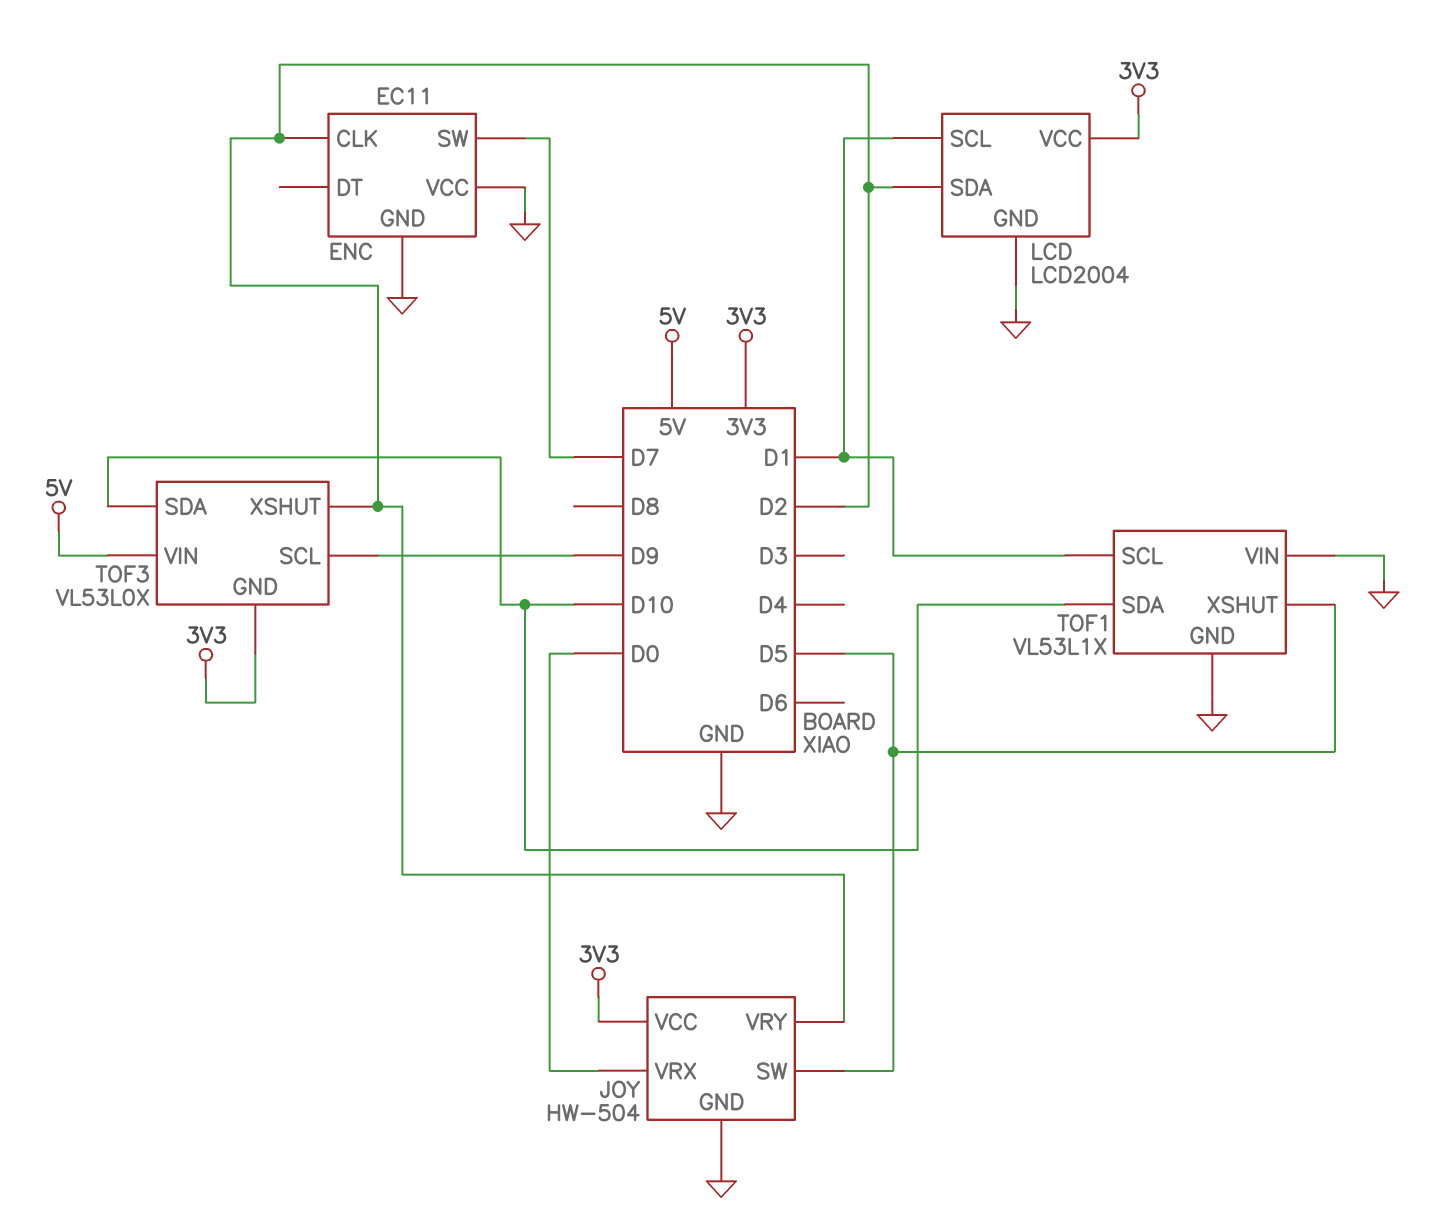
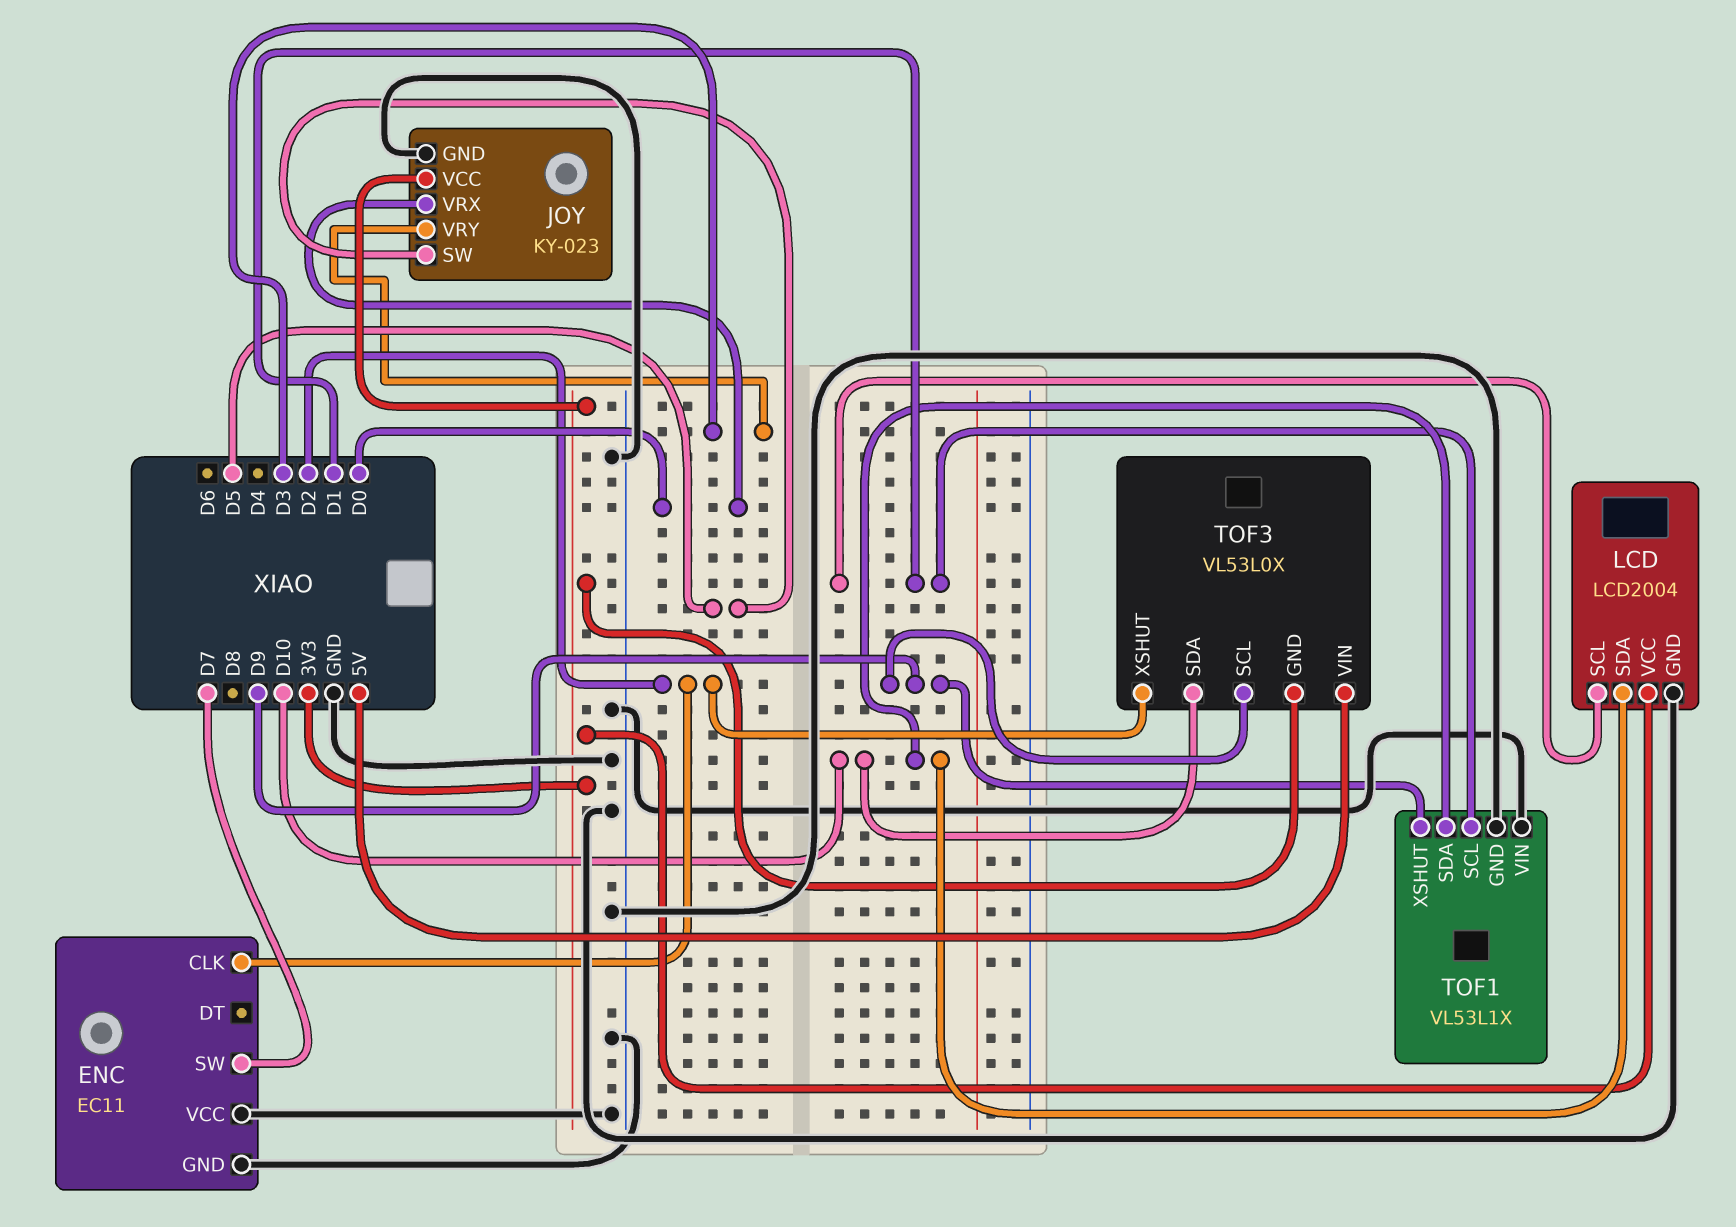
JOY: HW-504 -> KY-023
JOY pin VRY: D2 -> D3
LCD pin SDA: D2 -> D10
TOF1 pin XSHUT: D5 -> D9

